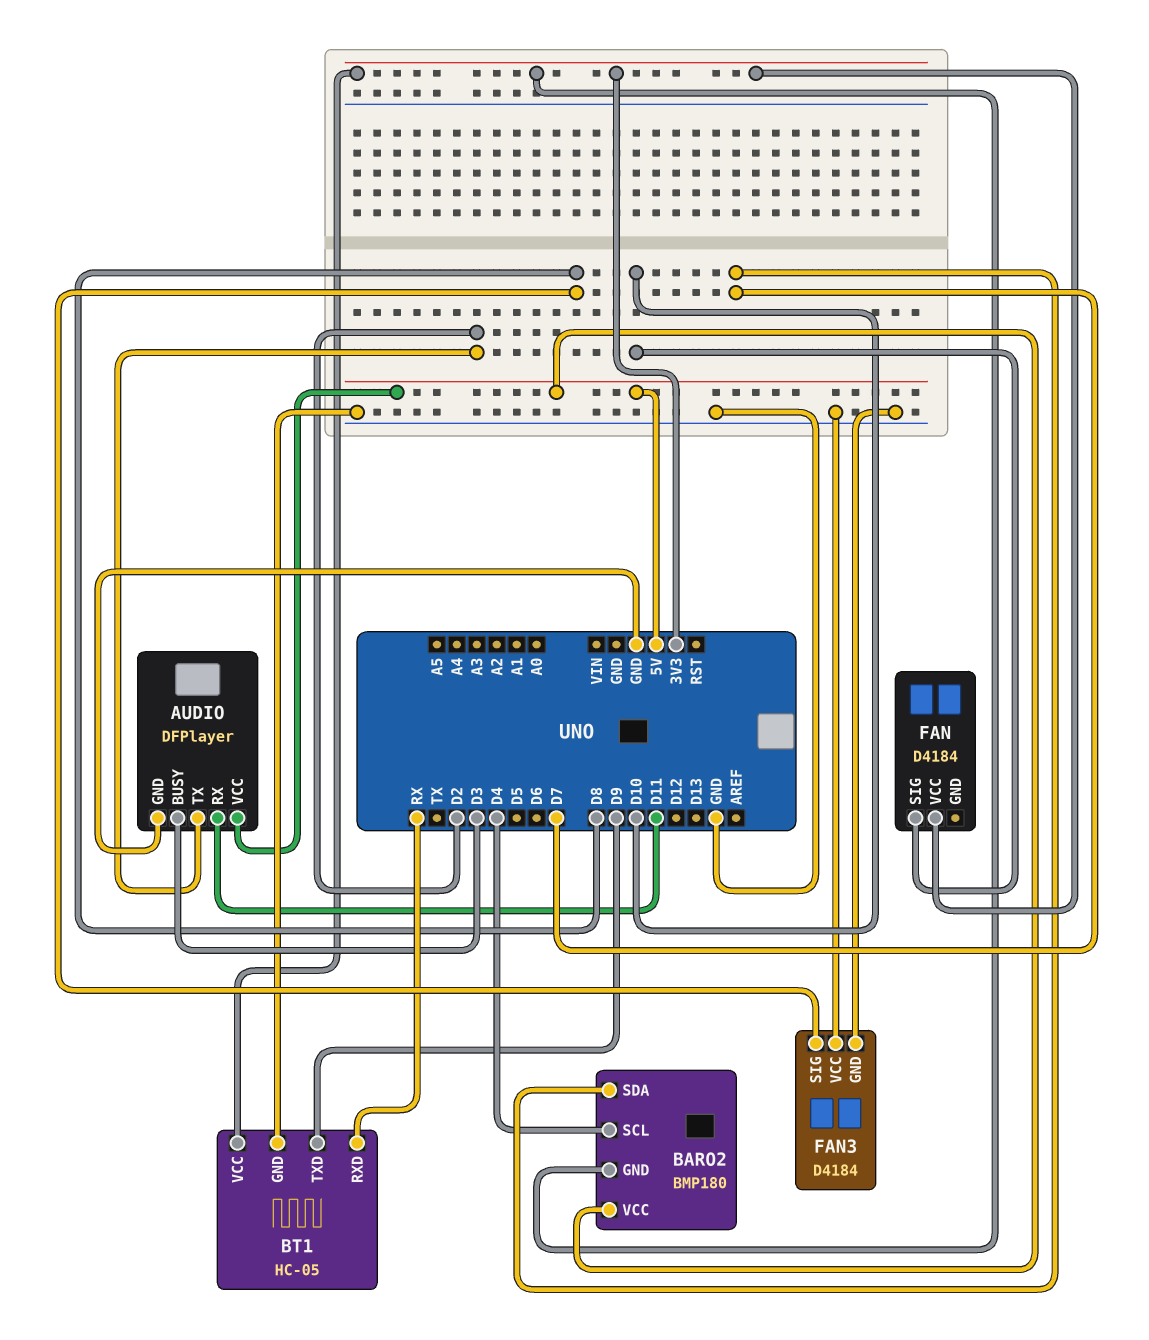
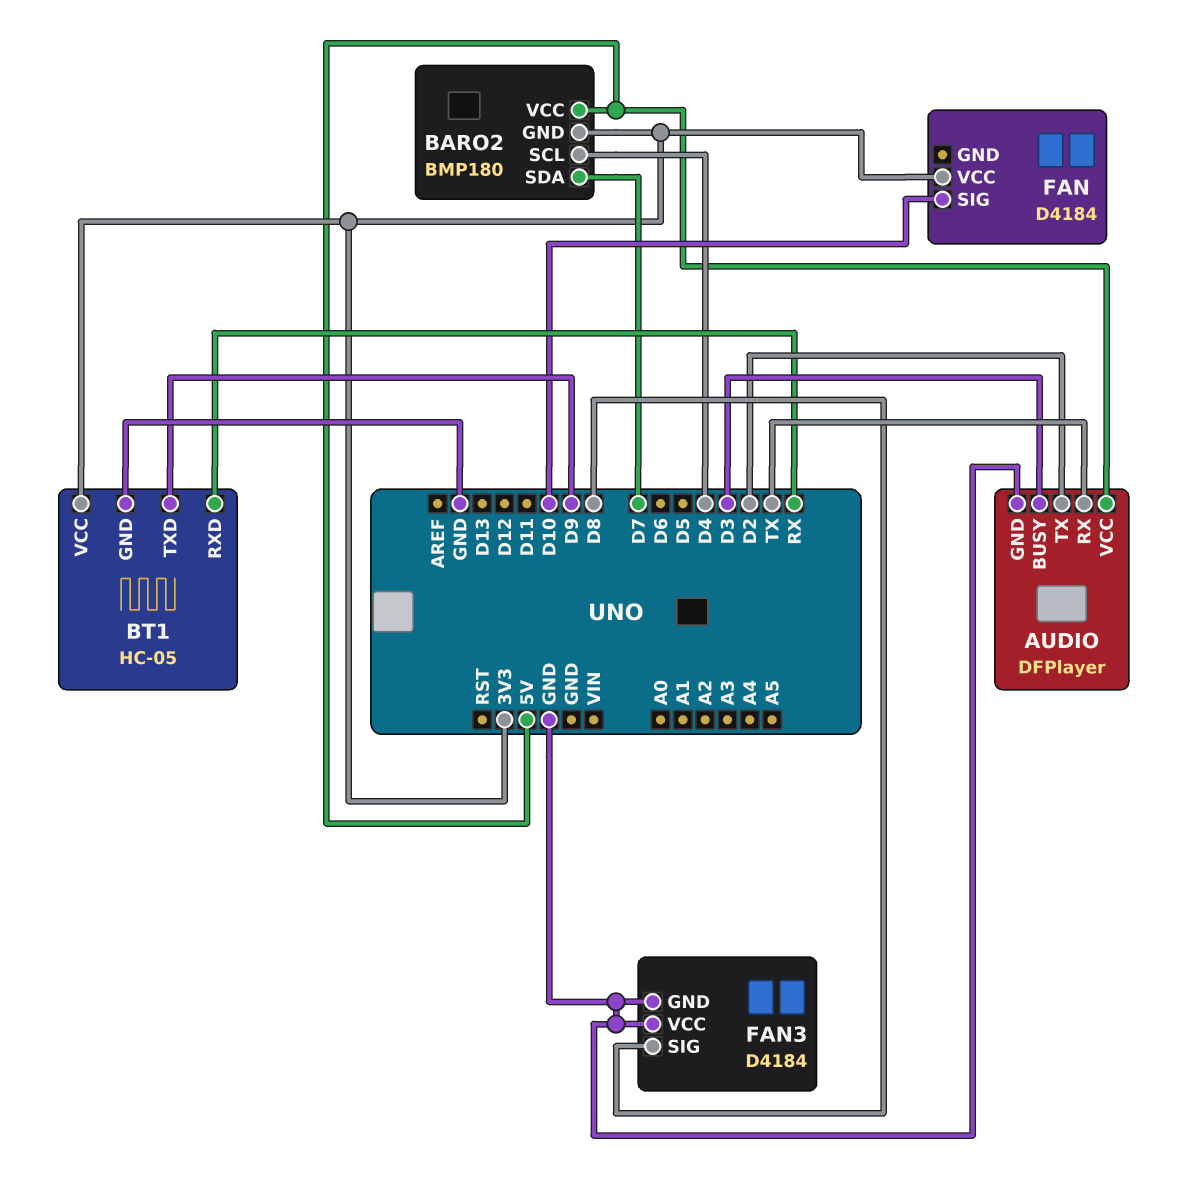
AUDIO pin RX: D11 -> TX

